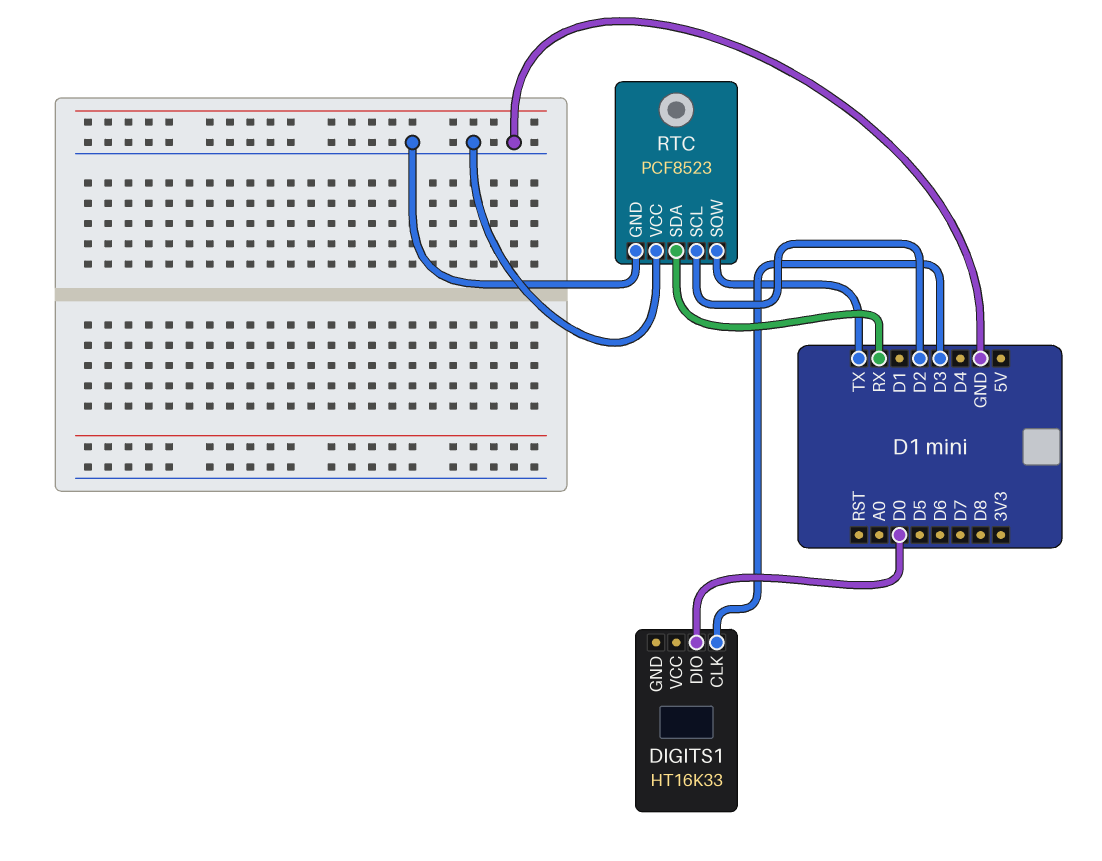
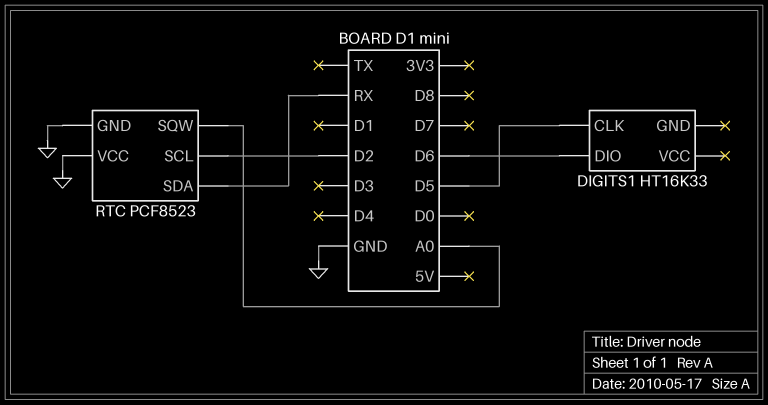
DIGITS1 pin CLK: D3 -> D5
DIGITS1 pin DIO: D0 -> D6
RTC pin SQW: TX -> A0

